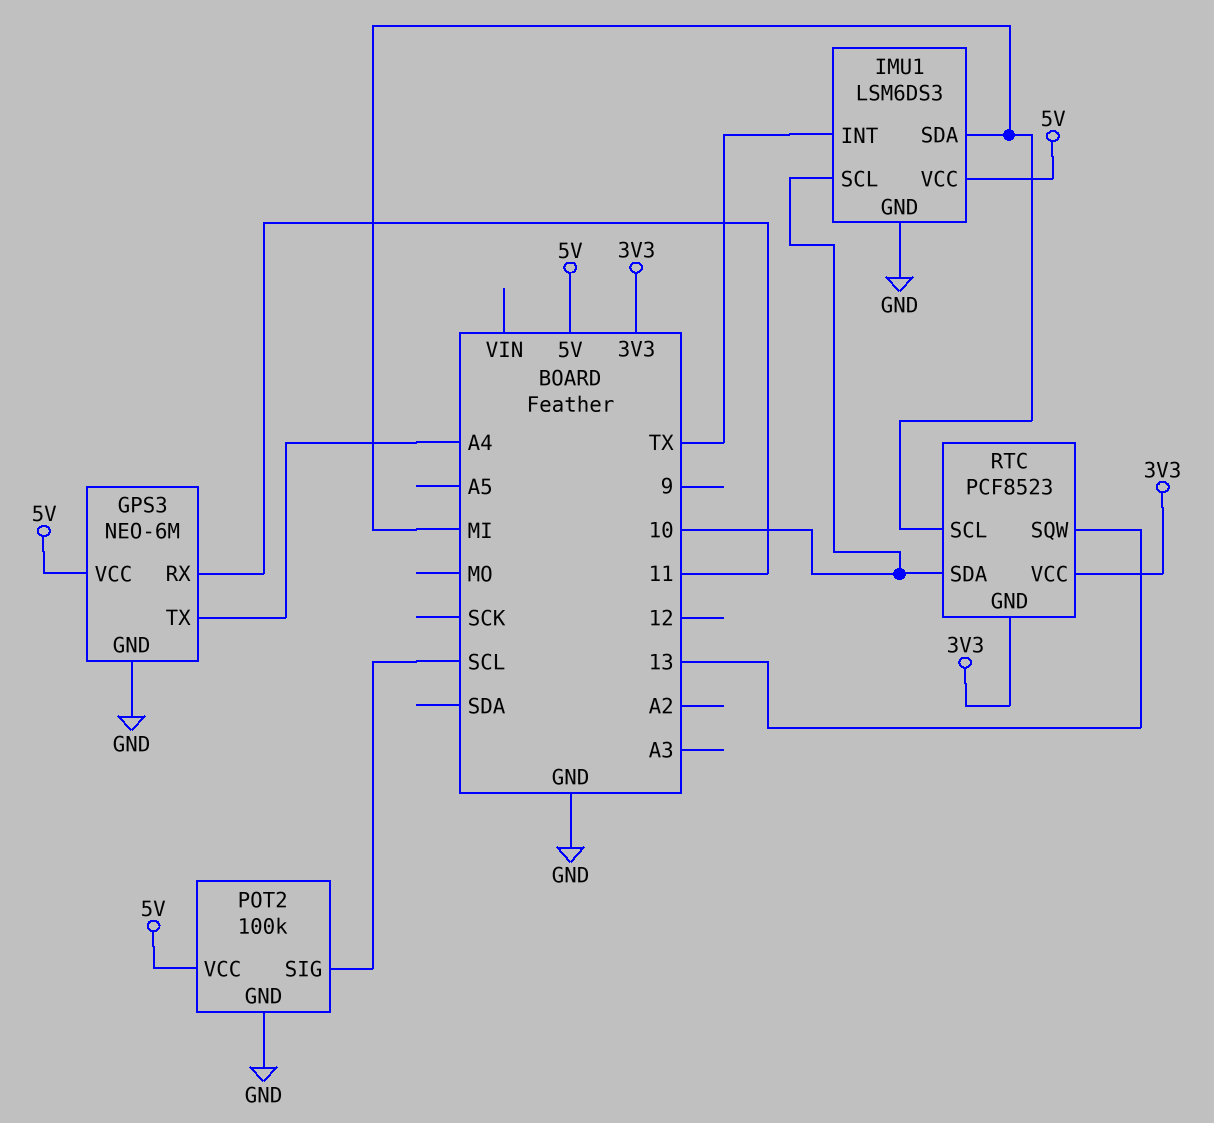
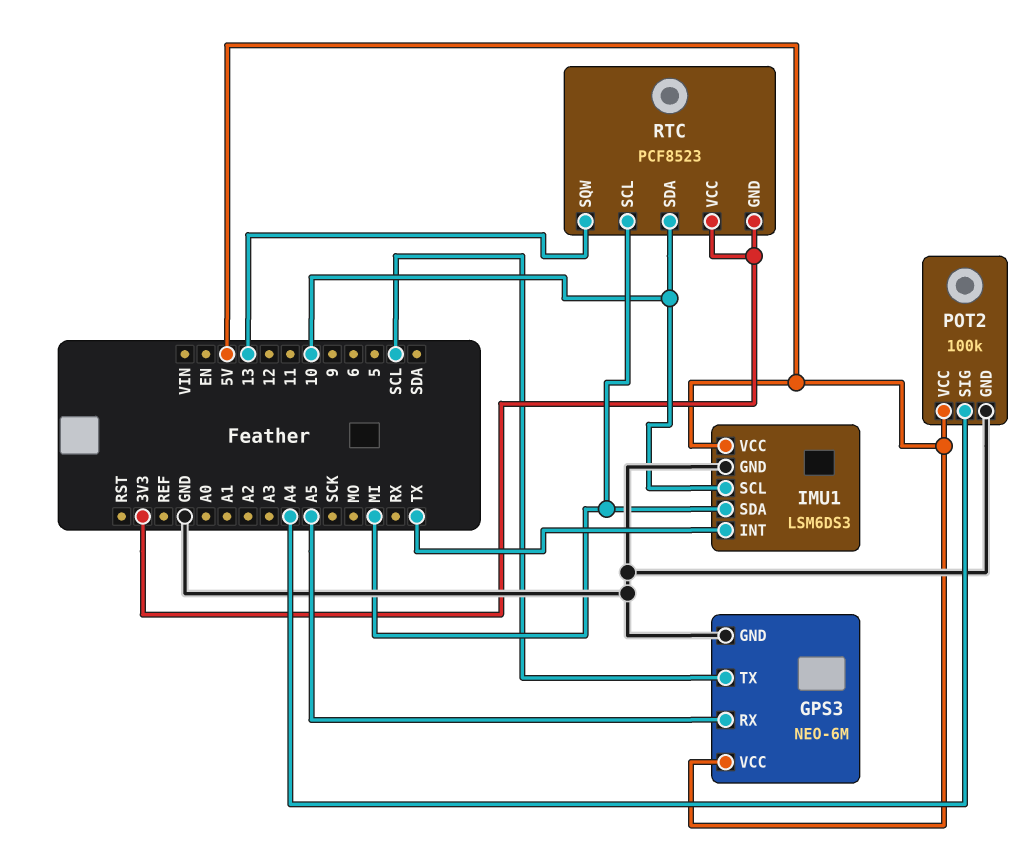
GPS3 pin RX: 11 -> A5
GPS3 pin TX: A4 -> SCL
POT2 pin SIG: SCL -> A4

